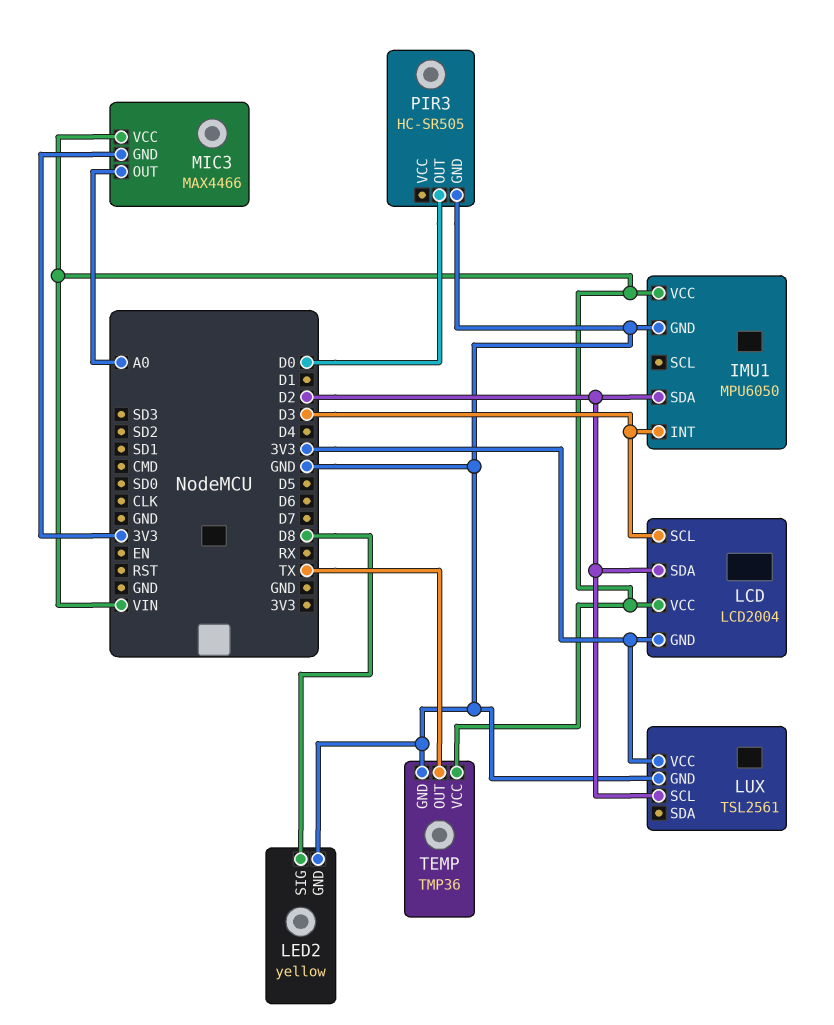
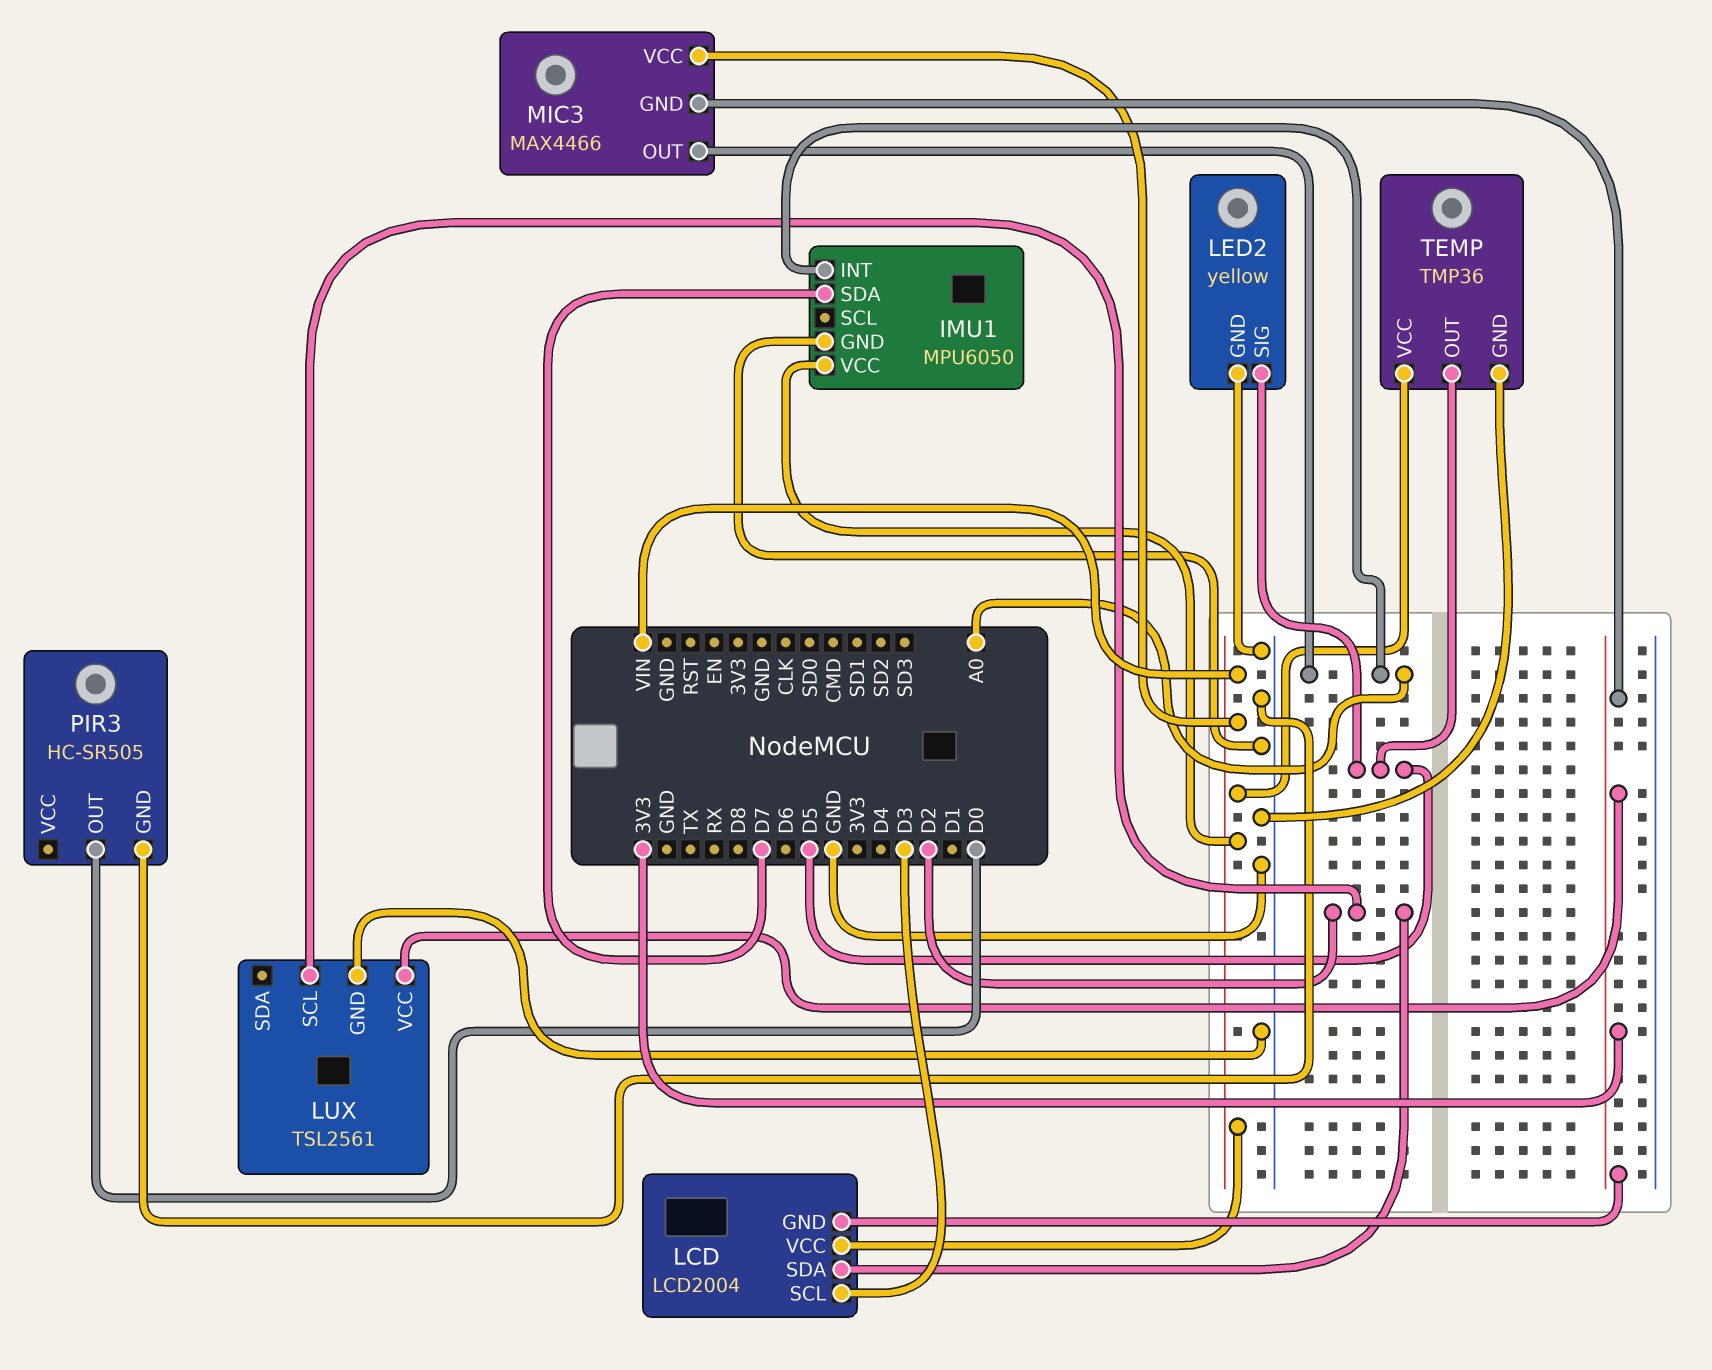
IMU1 pin INT: D3 -> A0
IMU1 pin SDA: D2 -> D7
LED2 pin SIG: D8 -> D5
TEMP pin OUT: TX -> D5

